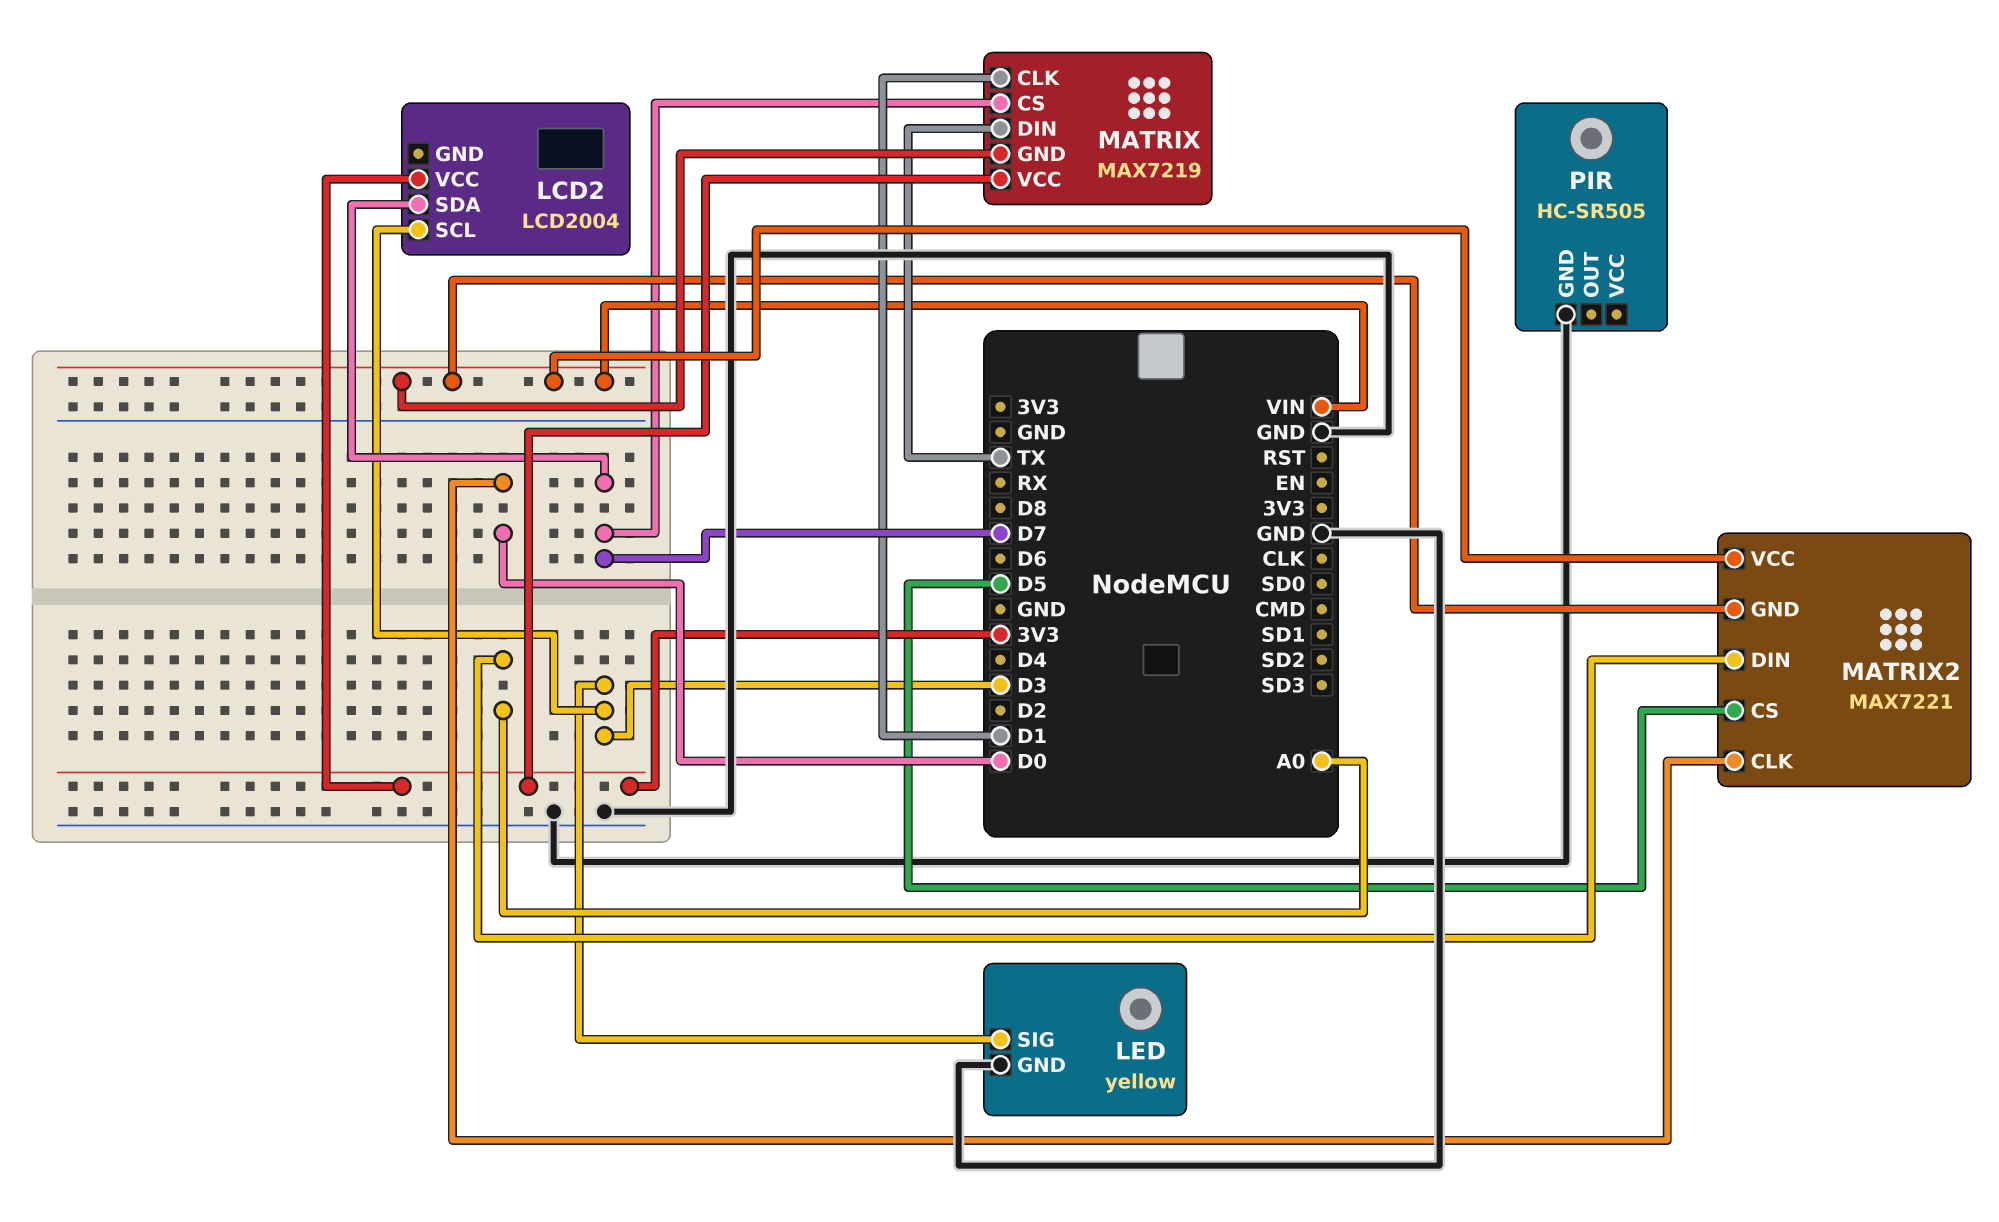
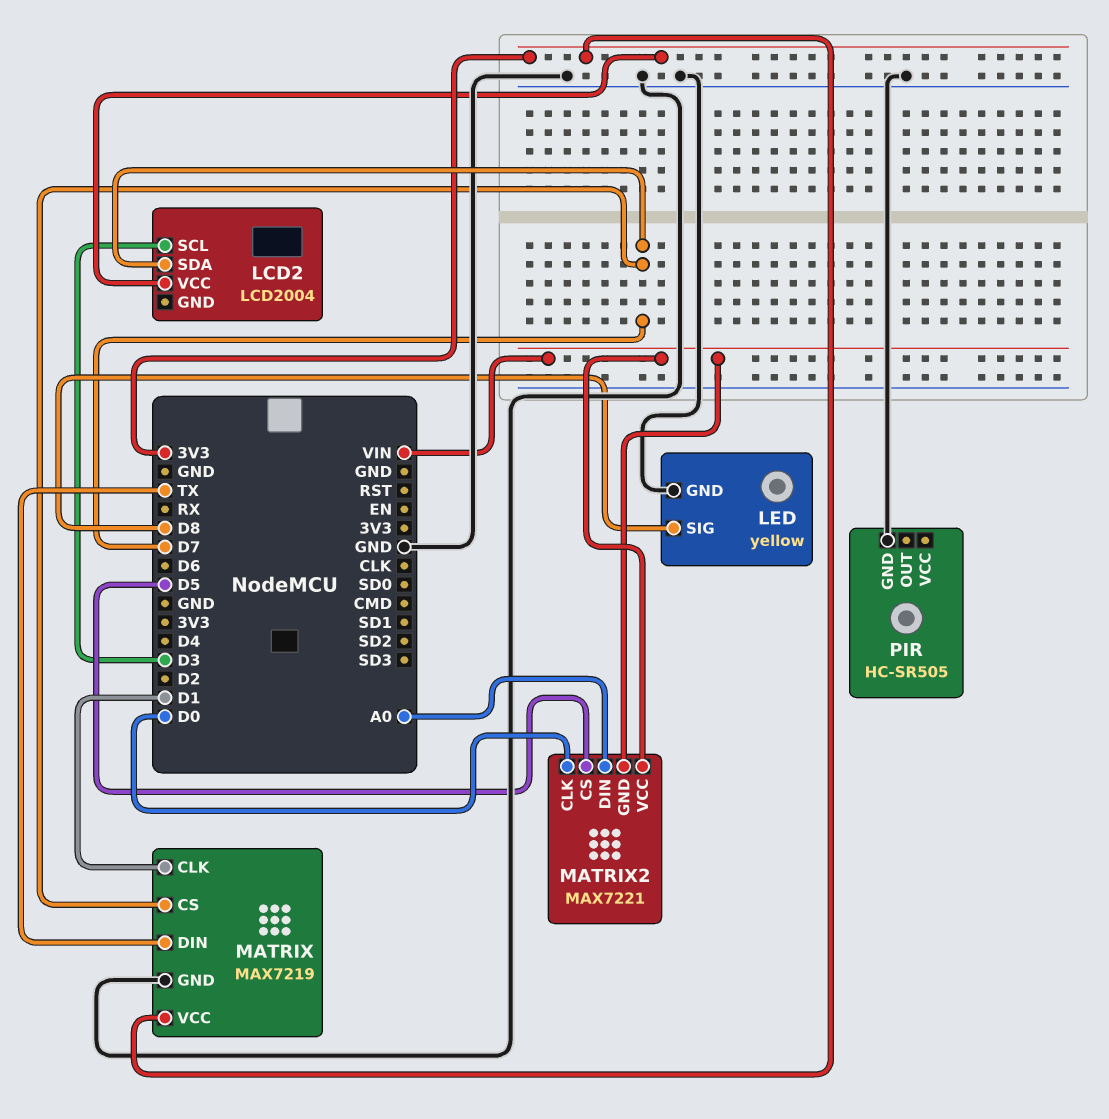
LED pin SIG: D3 -> D8
MATRIX pin GND: VIN -> GND

